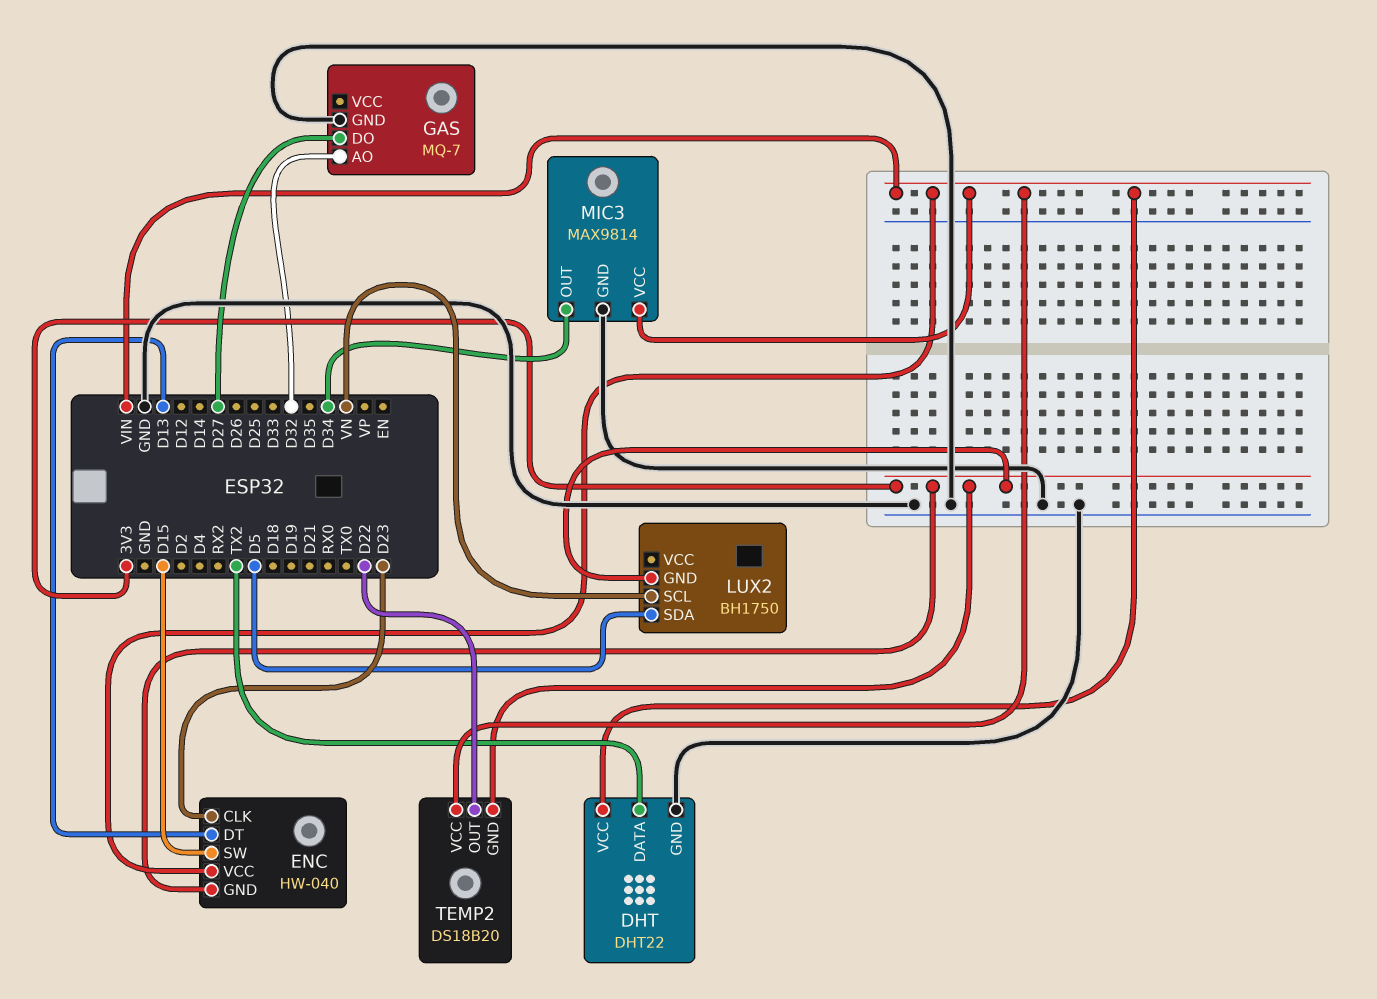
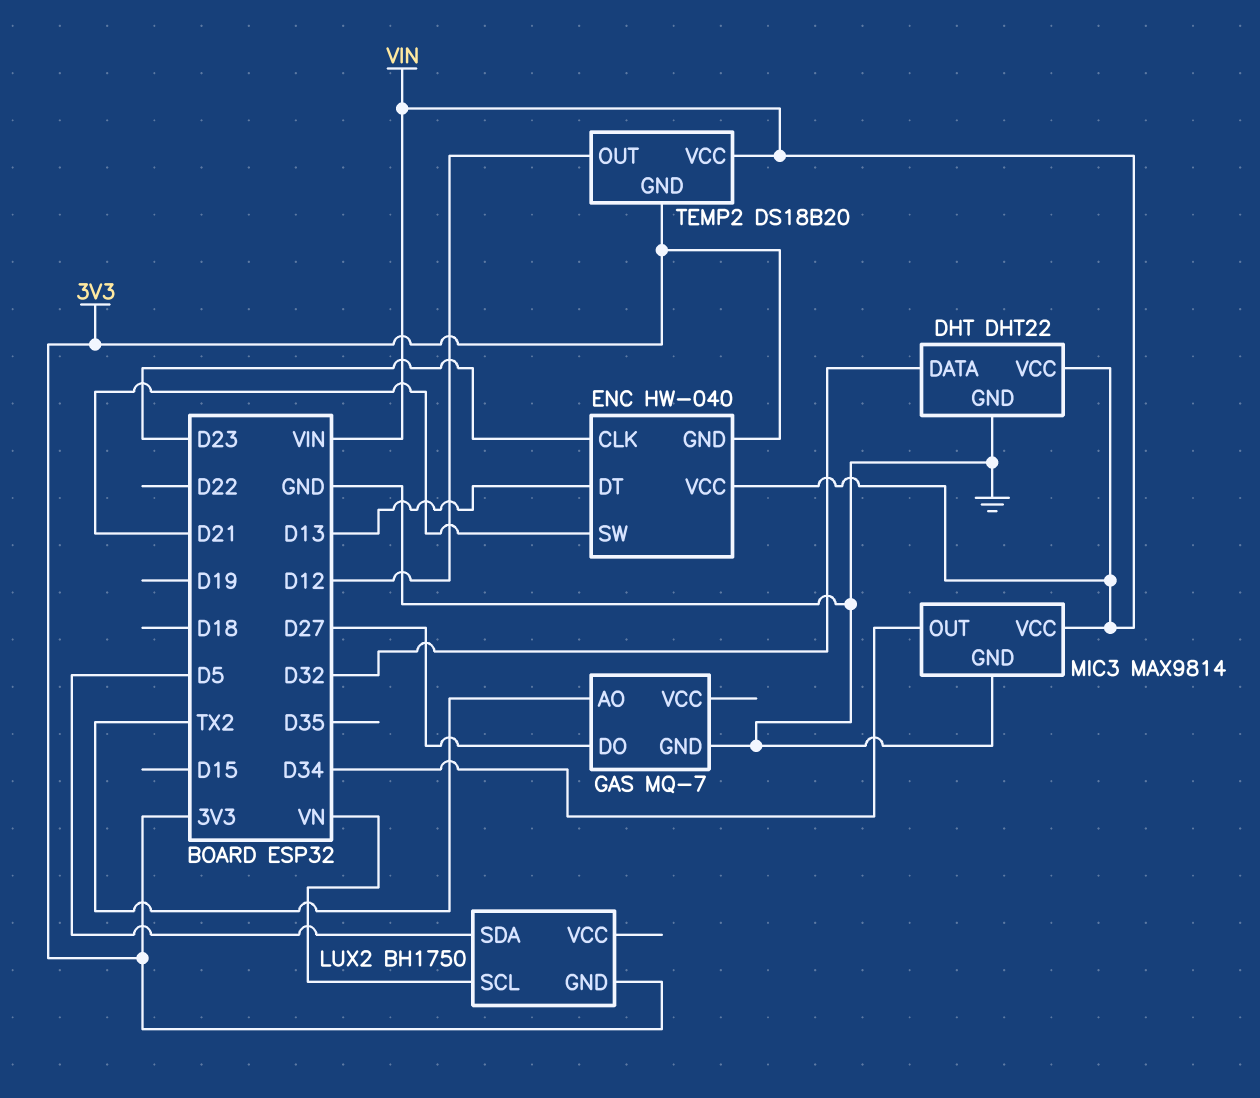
DHT pin DATA: TX2 -> D32
ENC pin SW: D15 -> D21
GAS pin AO: D32 -> TX2
TEMP2 pin OUT: D22 -> D12

